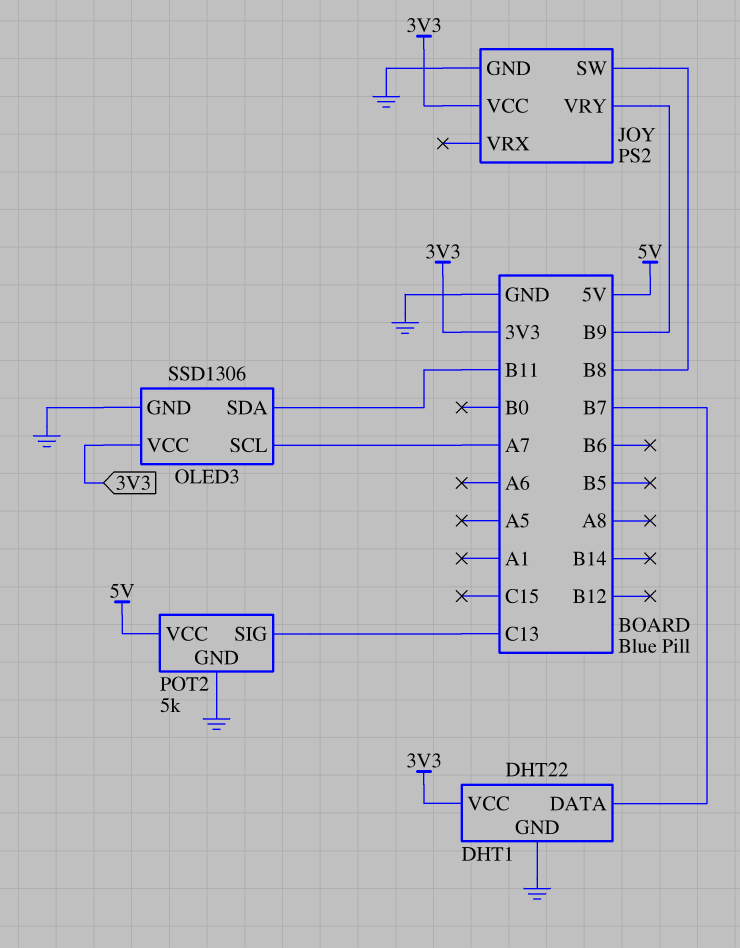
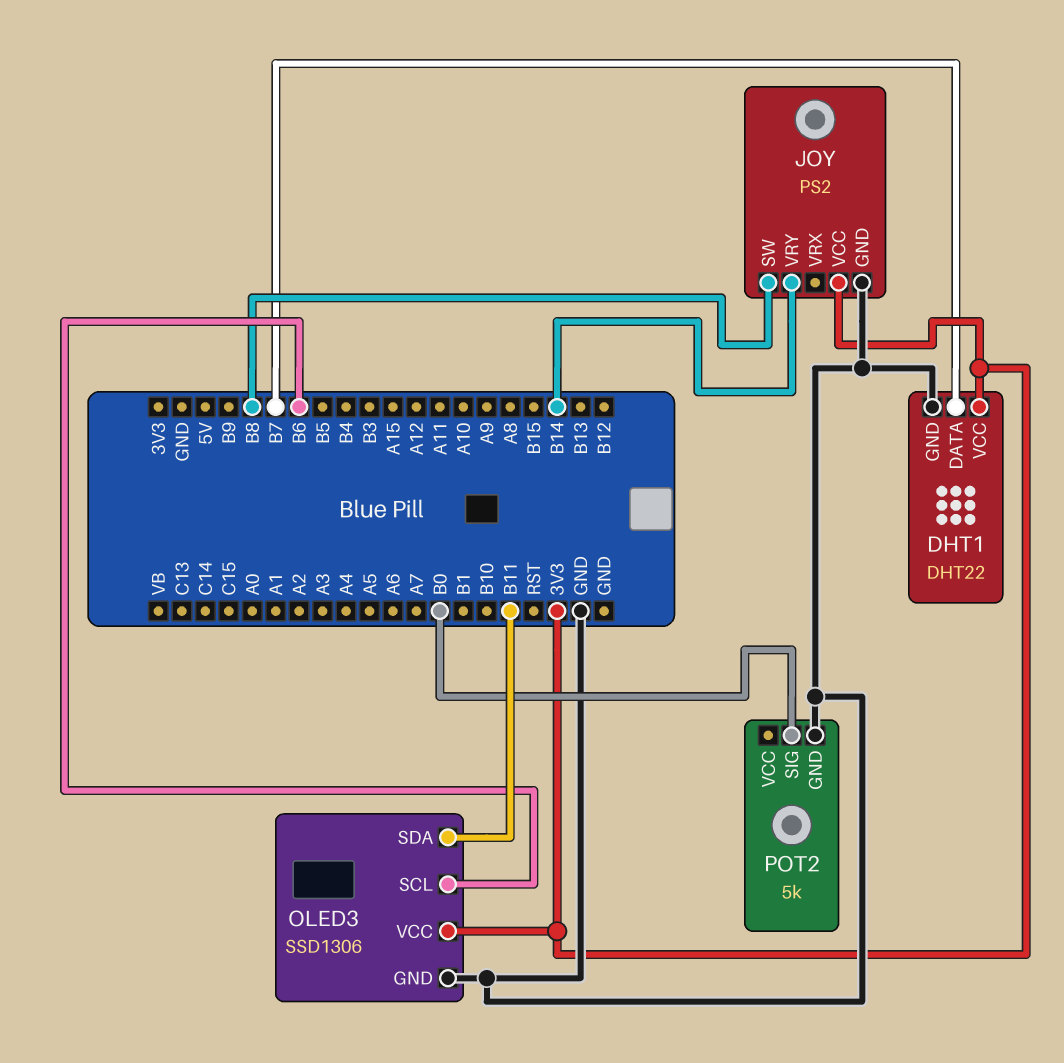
JOY pin VRY: B9 -> B14
OLED3 pin SCL: A7 -> B6
POT2 pin SIG: C13 -> B0
POT2 pin VCC: 5V -> none

